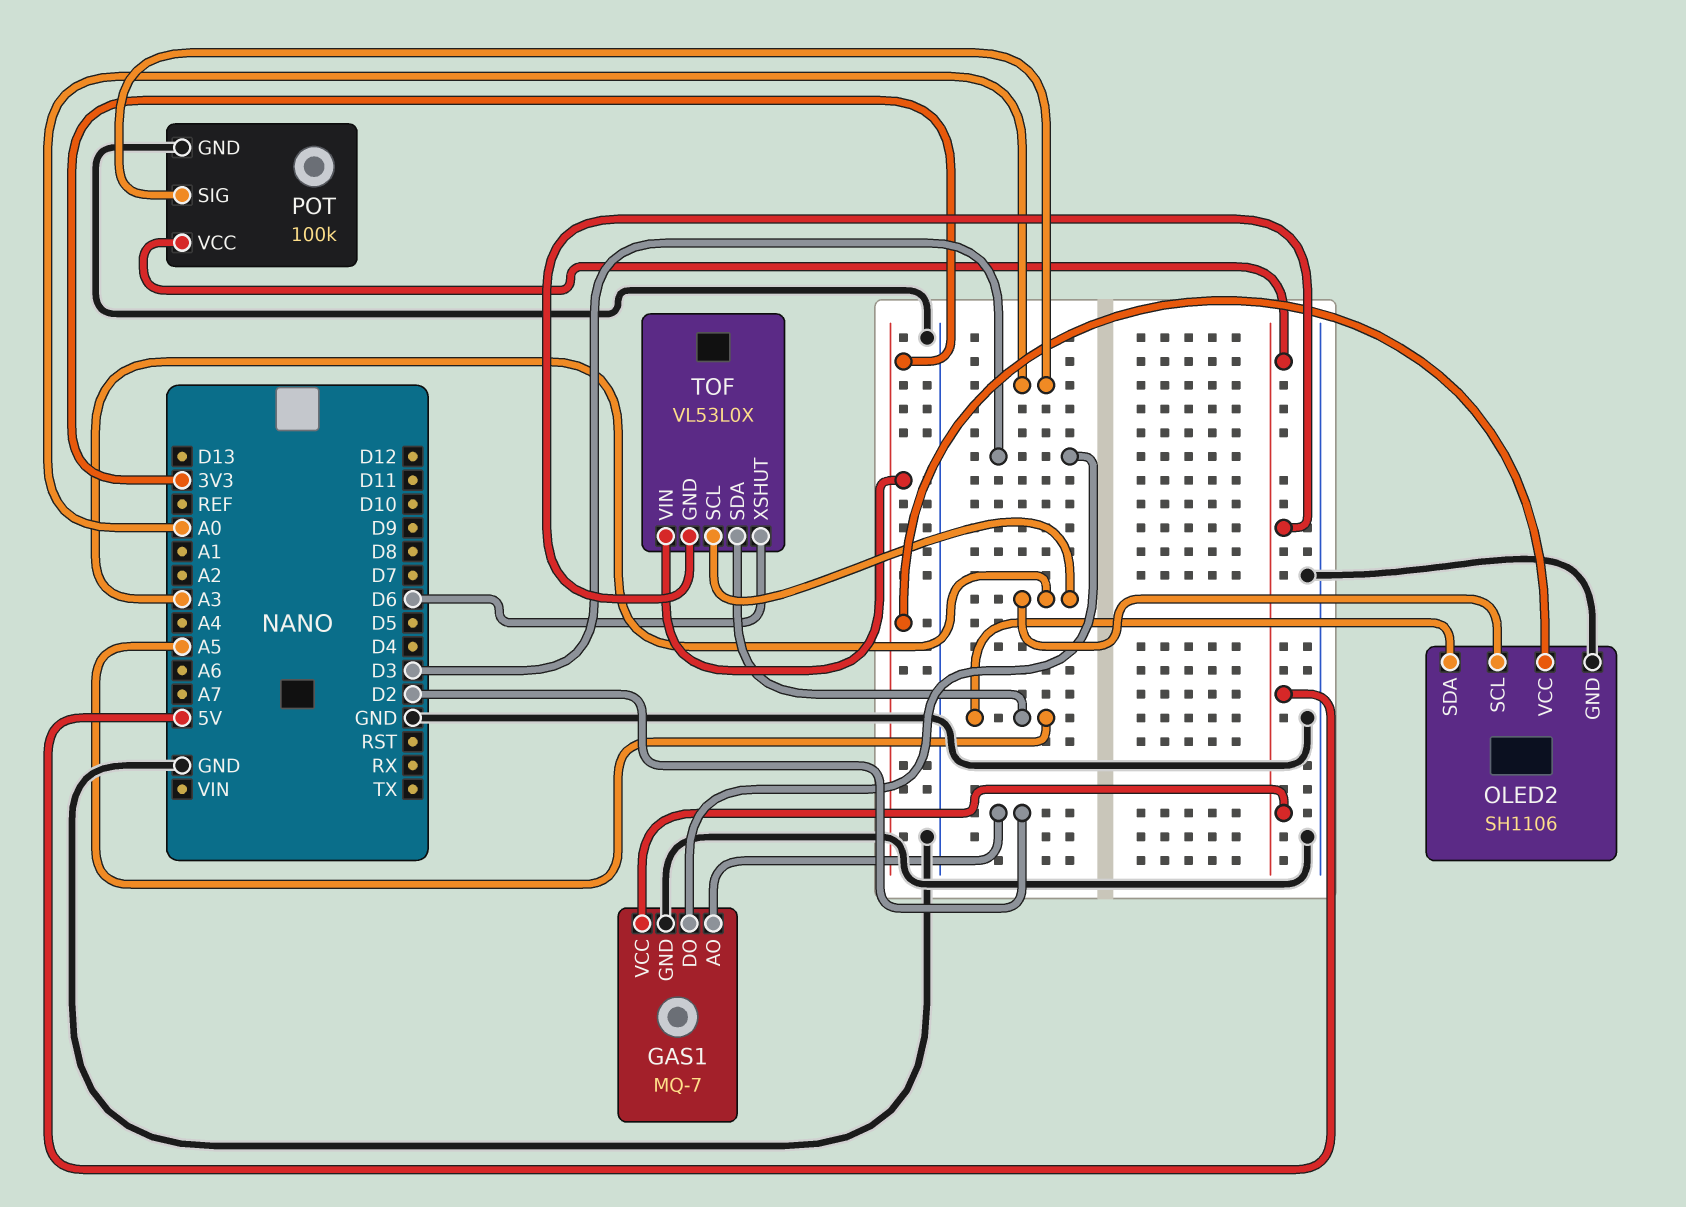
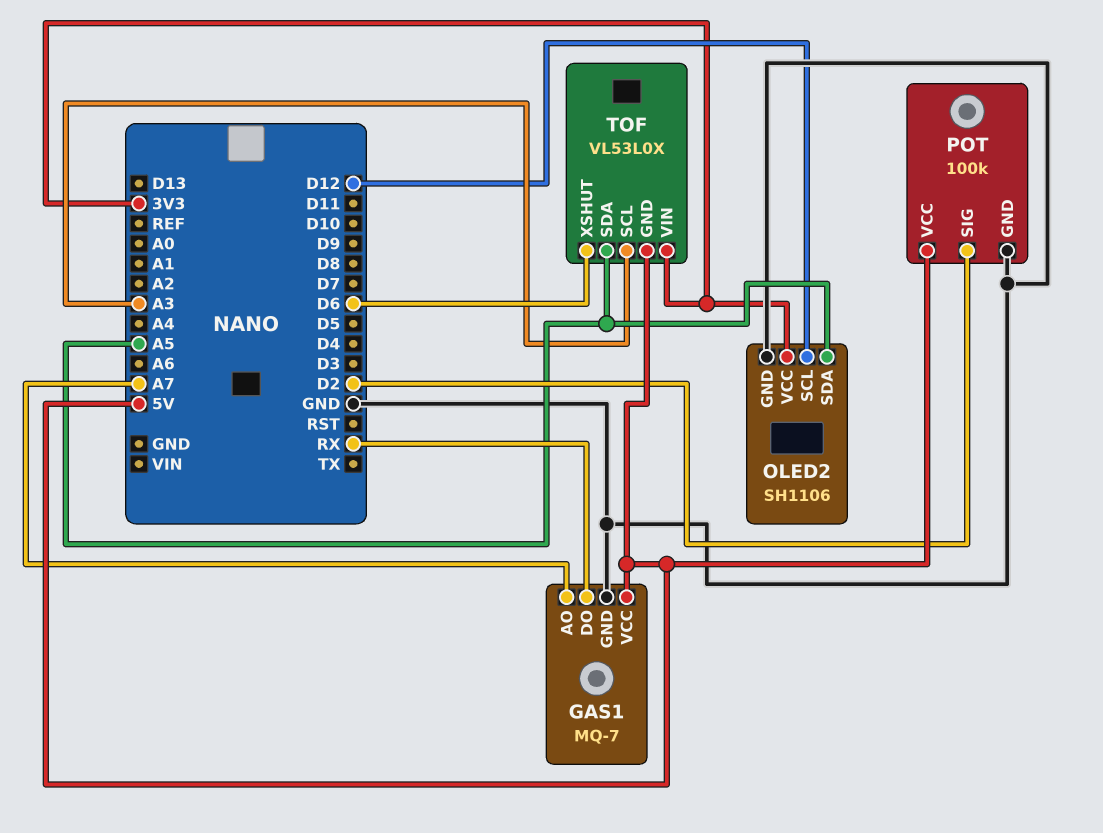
GAS1 pin AO: D2 -> A7
GAS1 pin DO: D3 -> RX
OLED2 pin SCL: A3 -> D12
POT pin SIG: A0 -> D2

